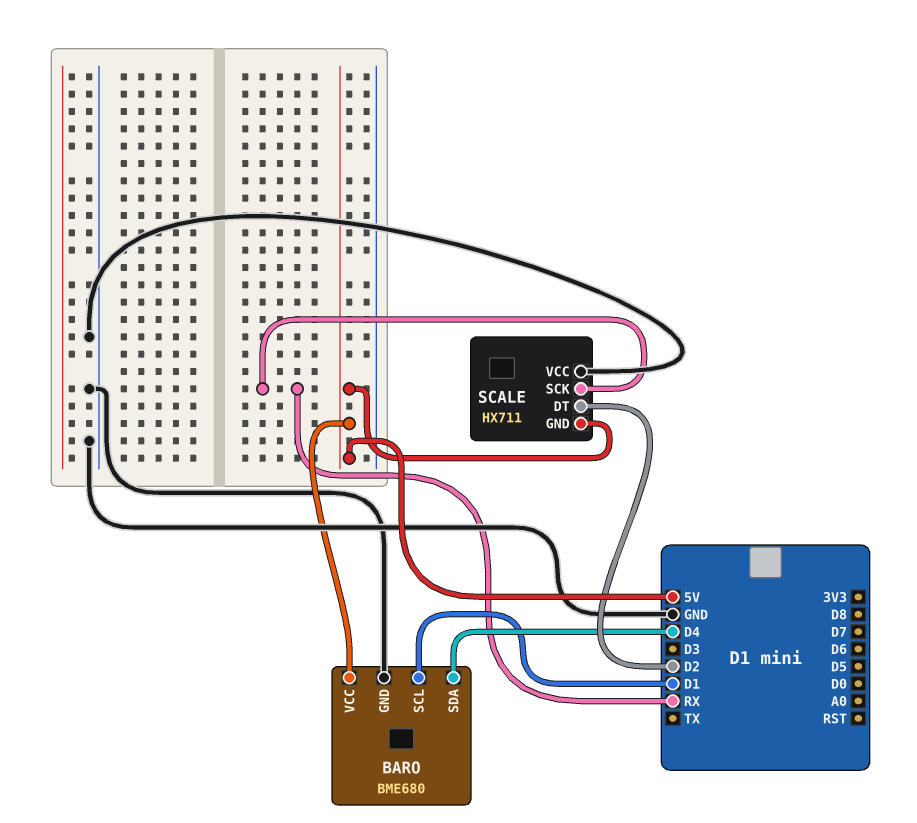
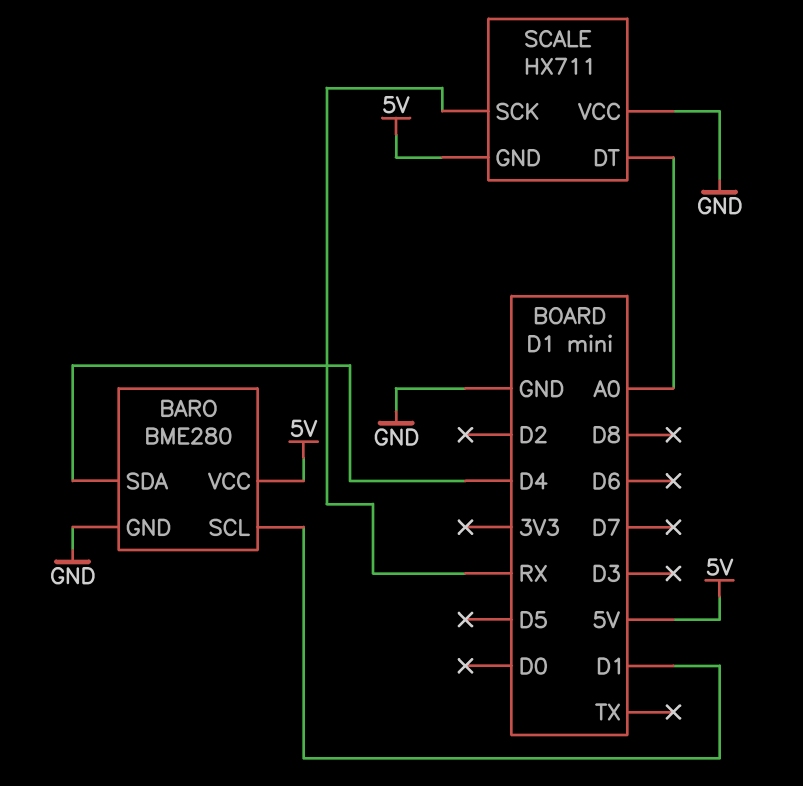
BARO: BME680 -> BME280
SCALE pin DT: D2 -> A0

